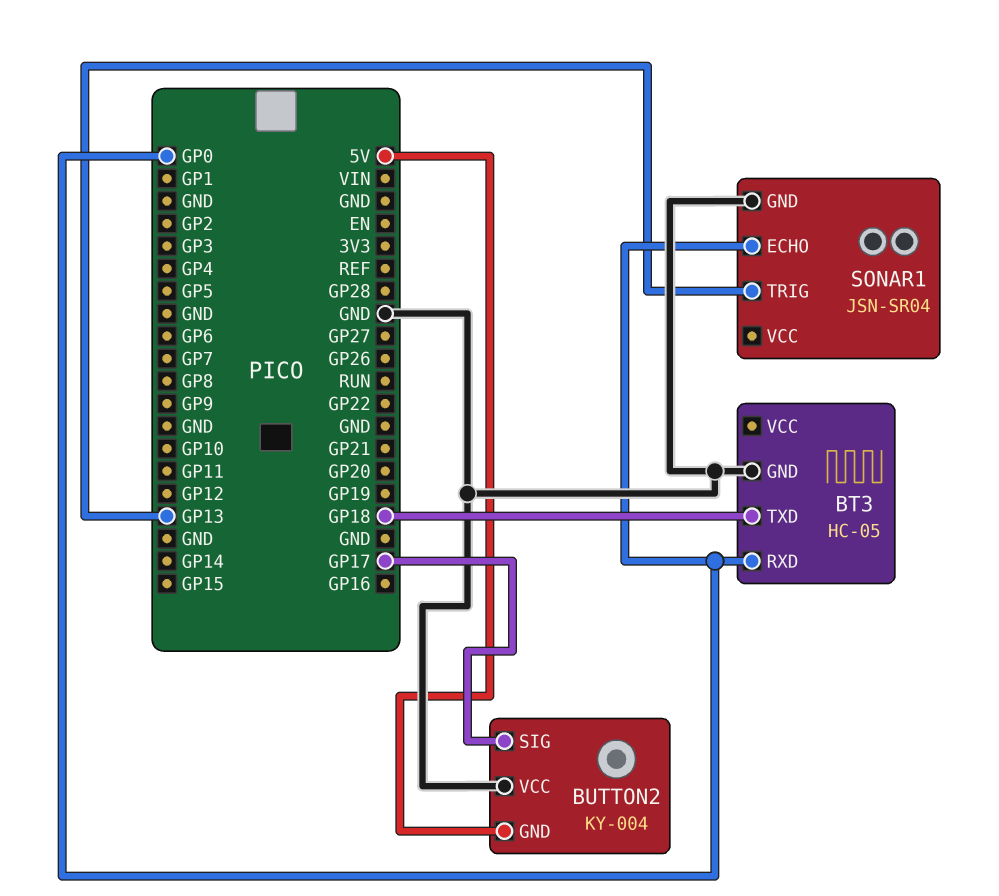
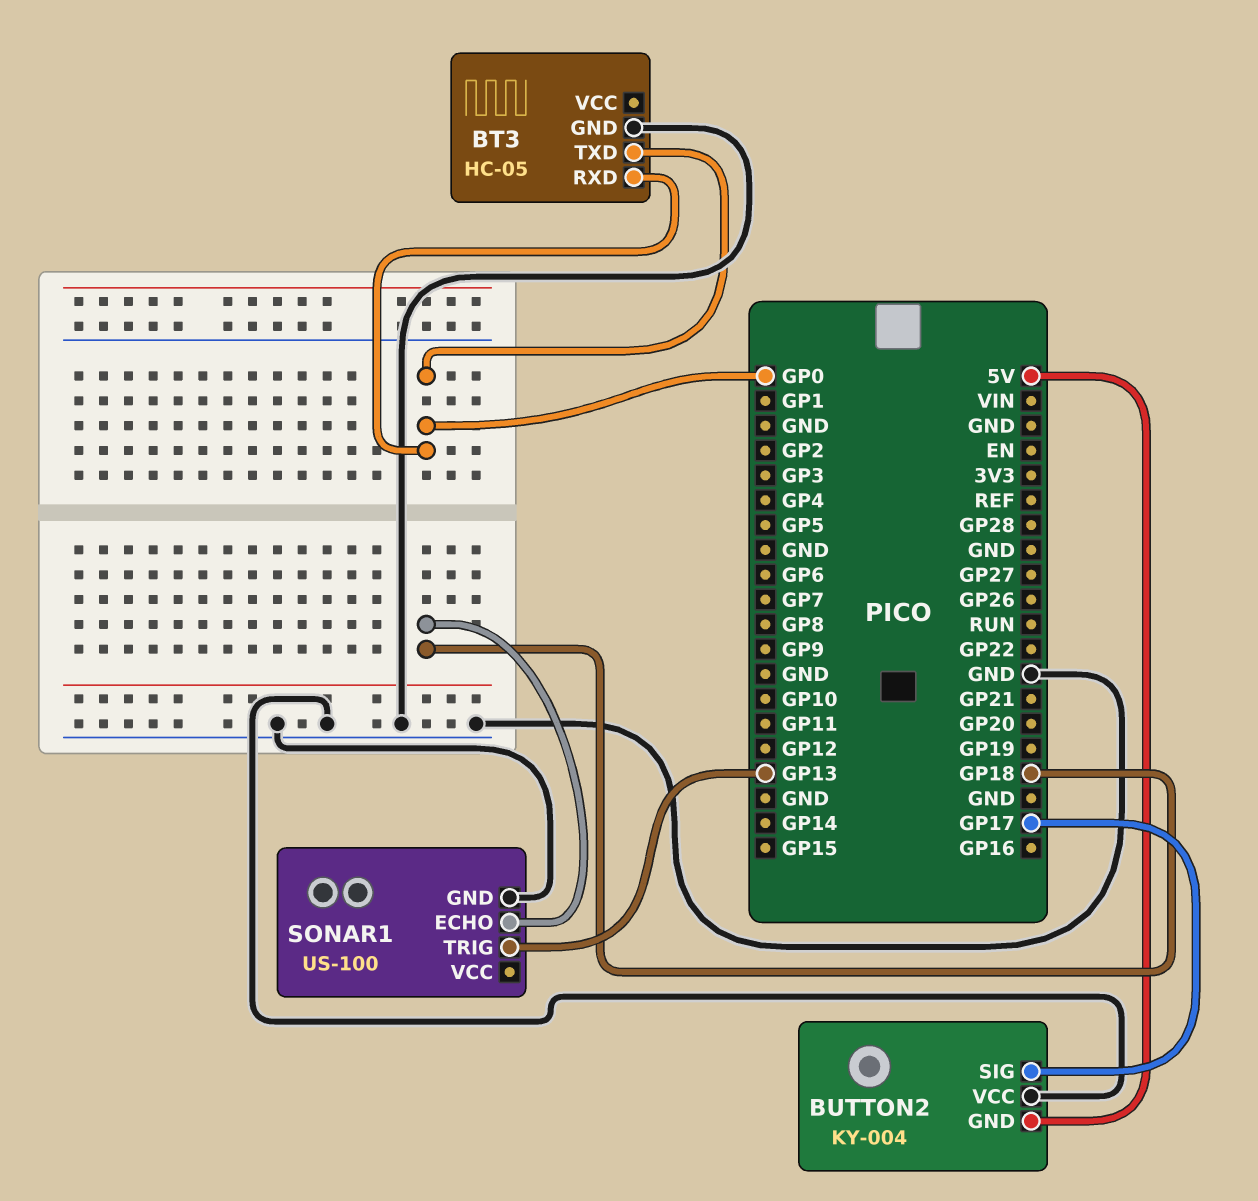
BT3 pin TXD: GP18 -> GP0
SONAR1: JSN-SR04 -> US-100
SONAR1 pin ECHO: GP0 -> GP18

